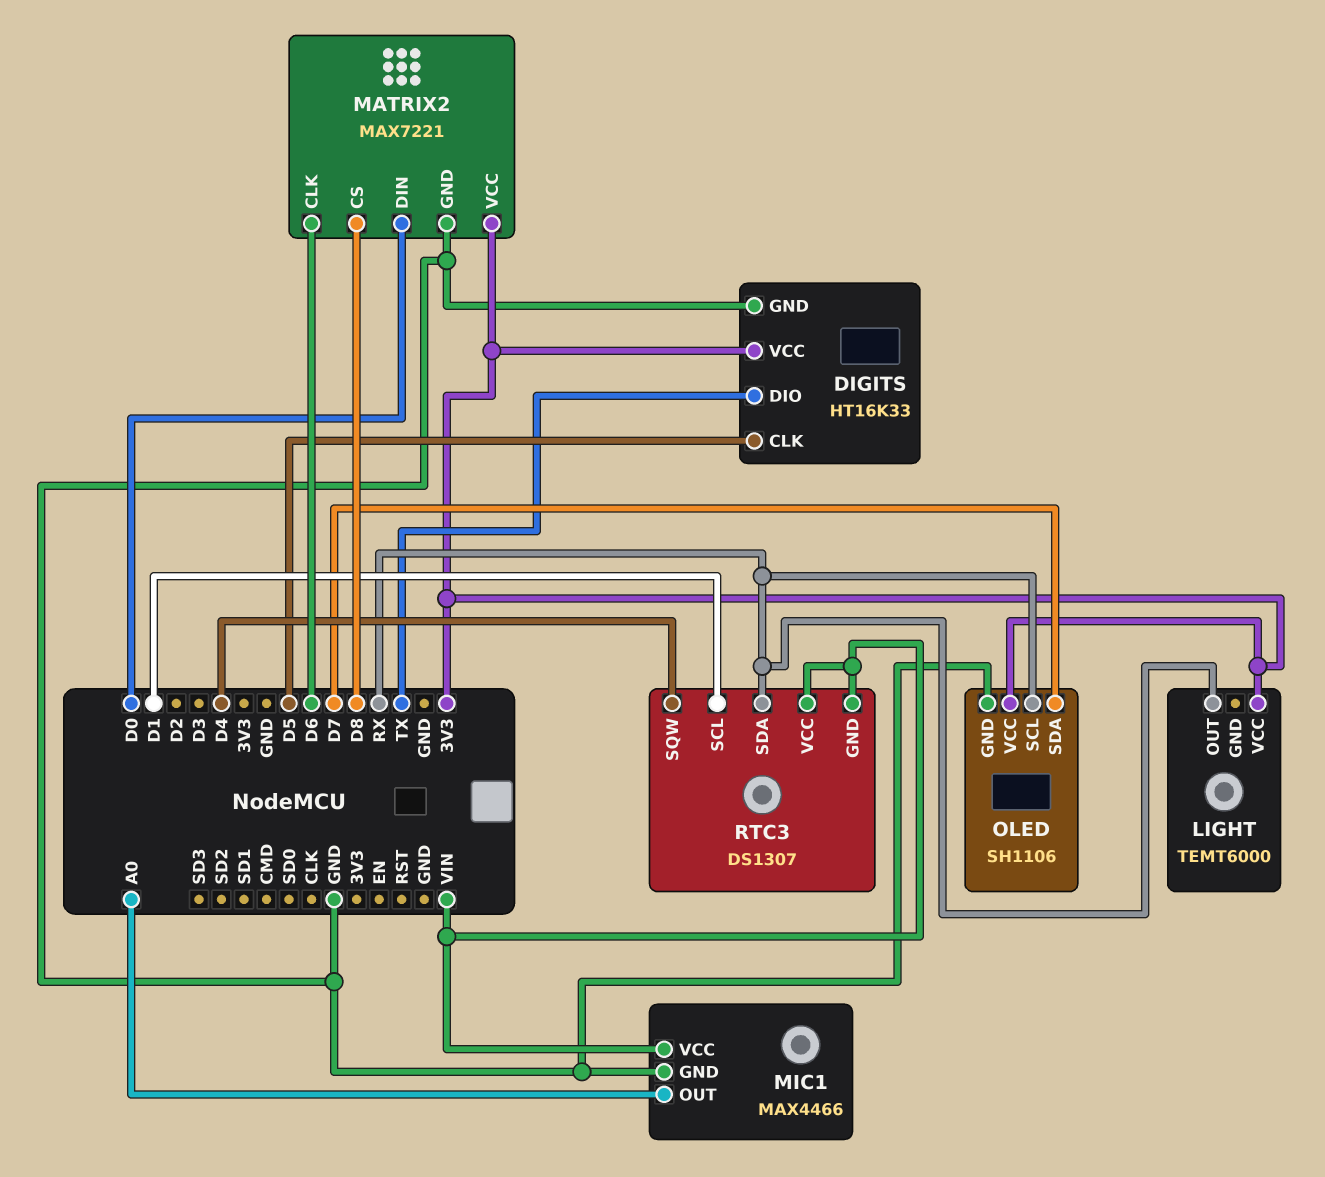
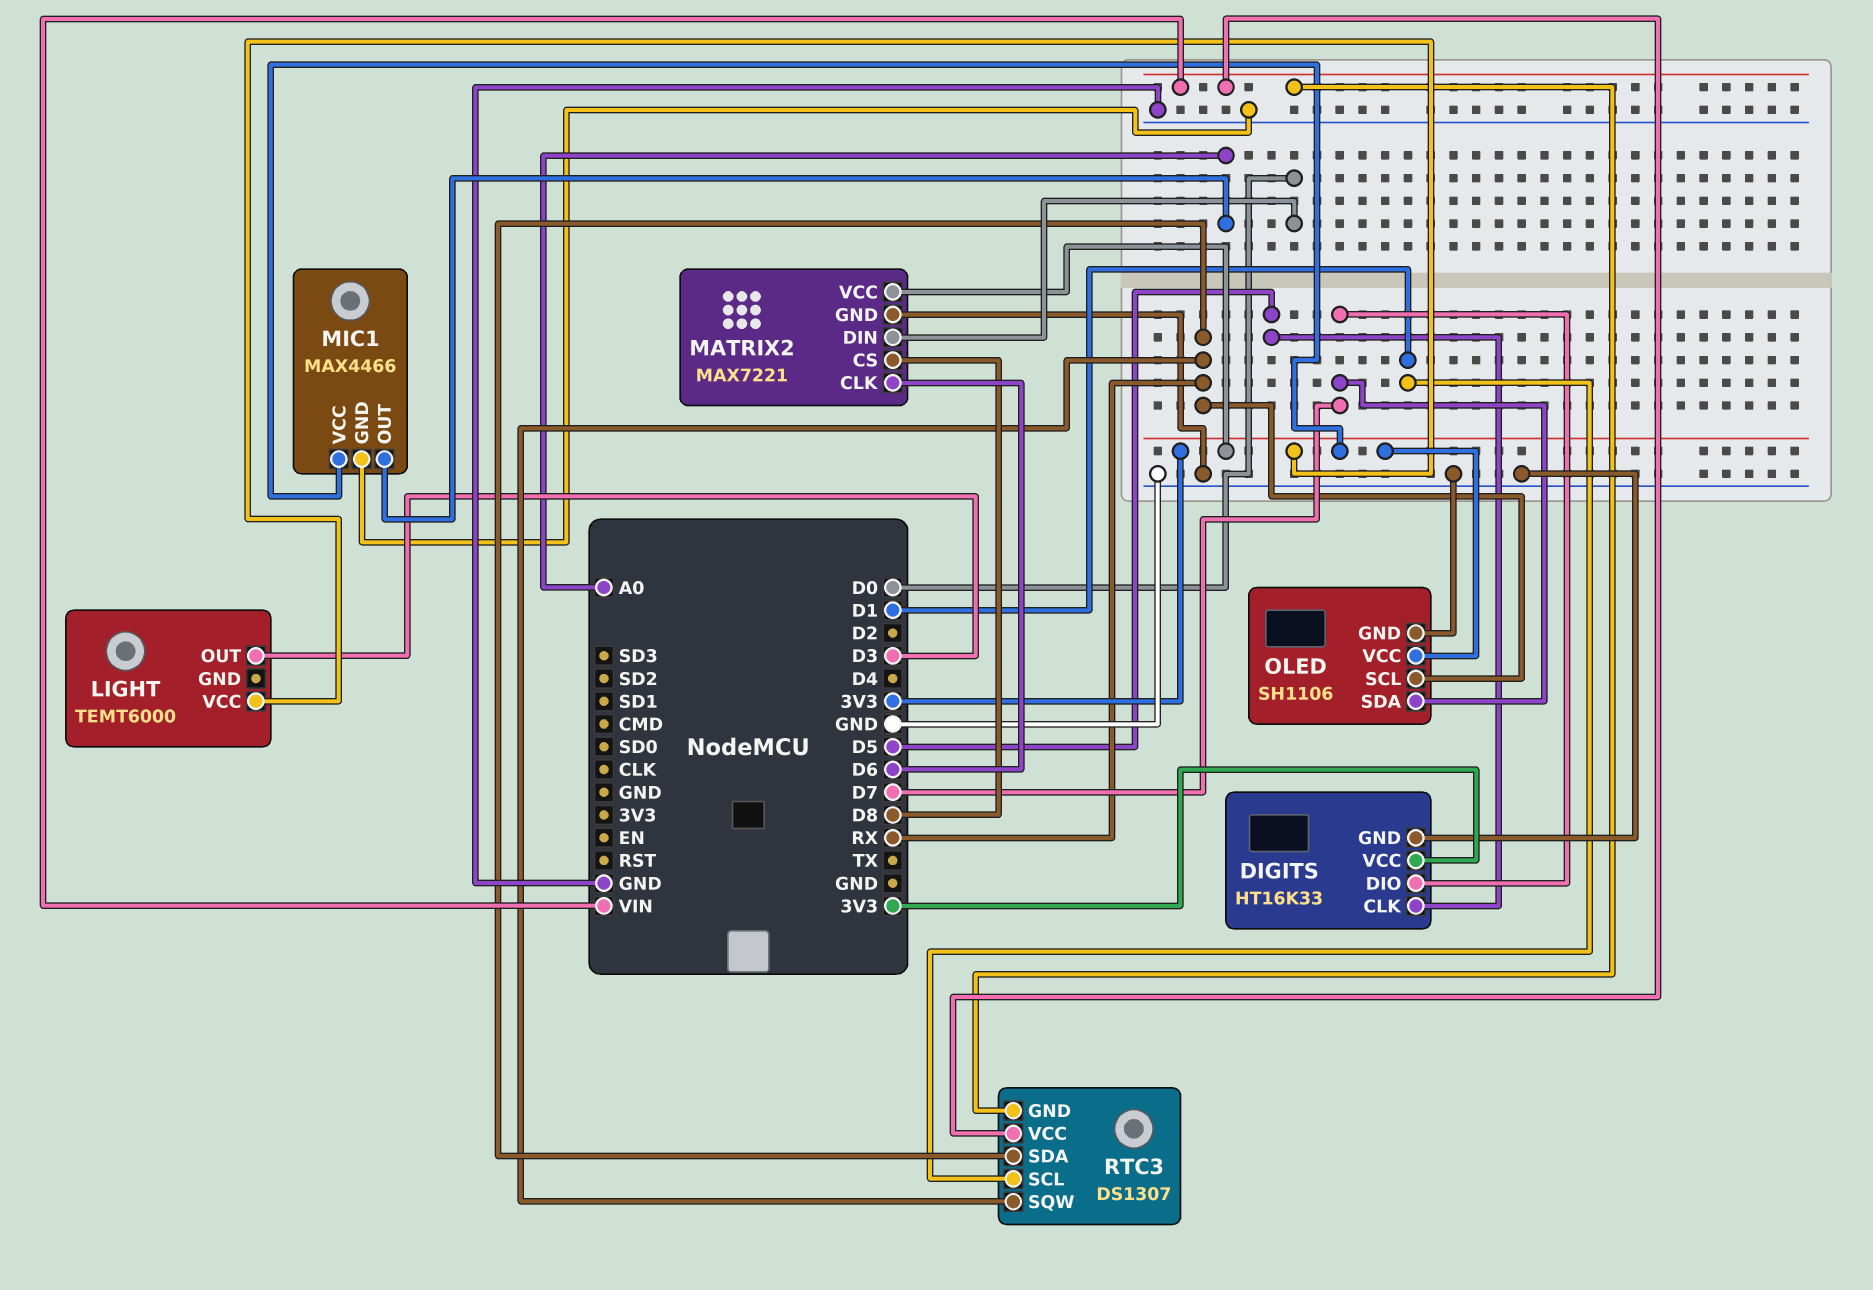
DIGITS pin DIO: TX -> D7
LIGHT pin OUT: RX -> D3
MIC1 pin VCC: VIN -> 3V3
RTC3 pin SQW: D4 -> RX

